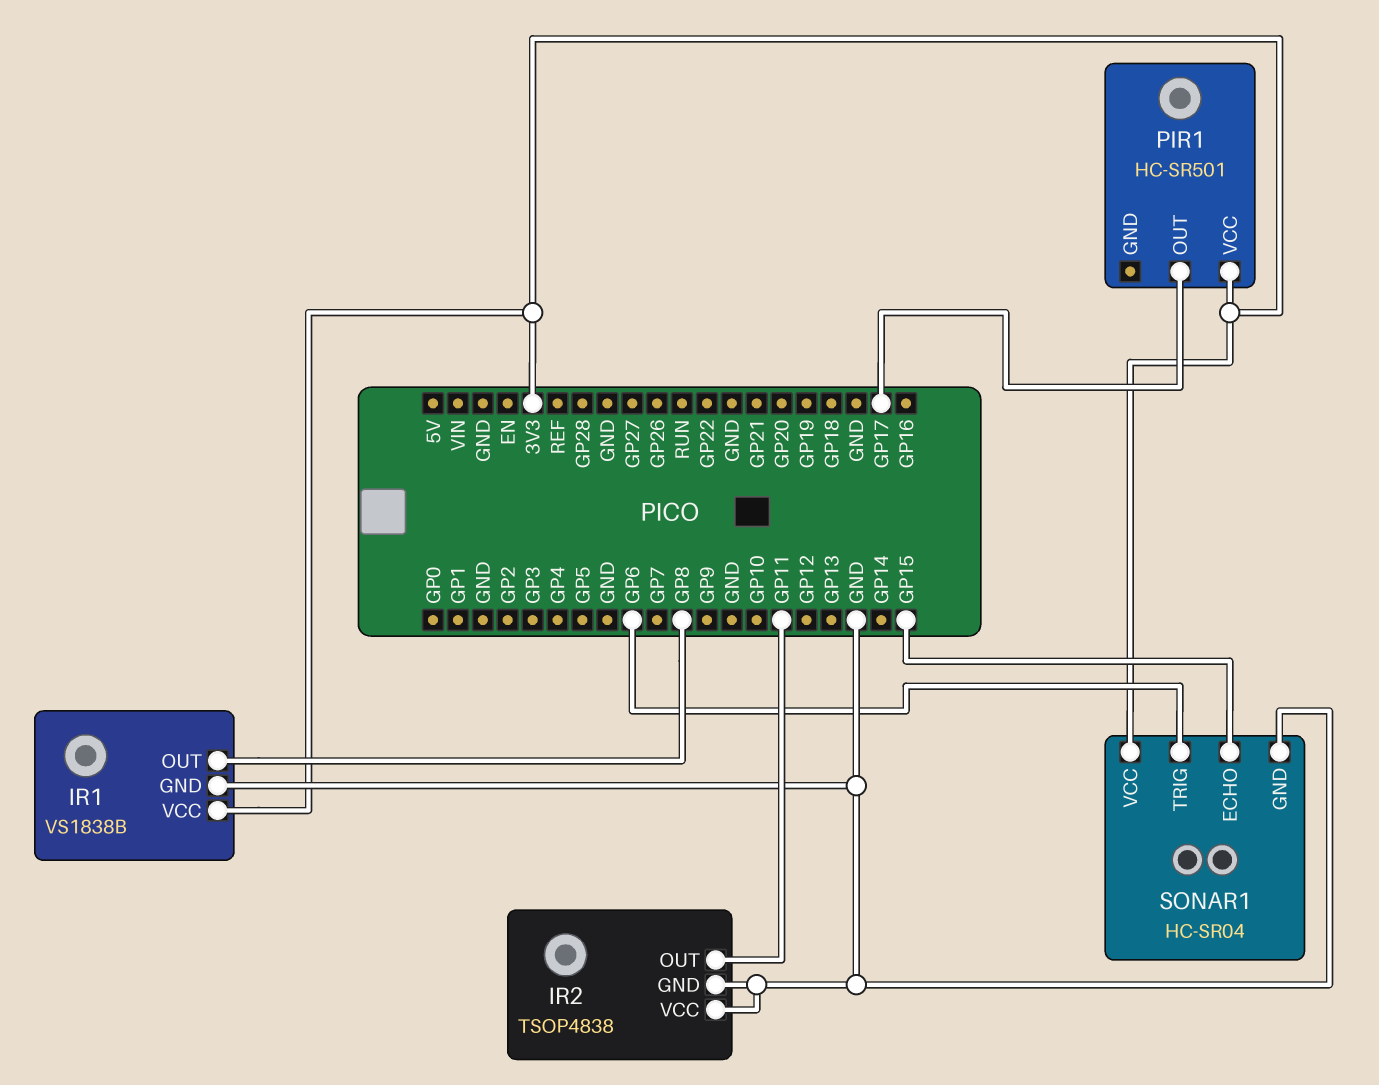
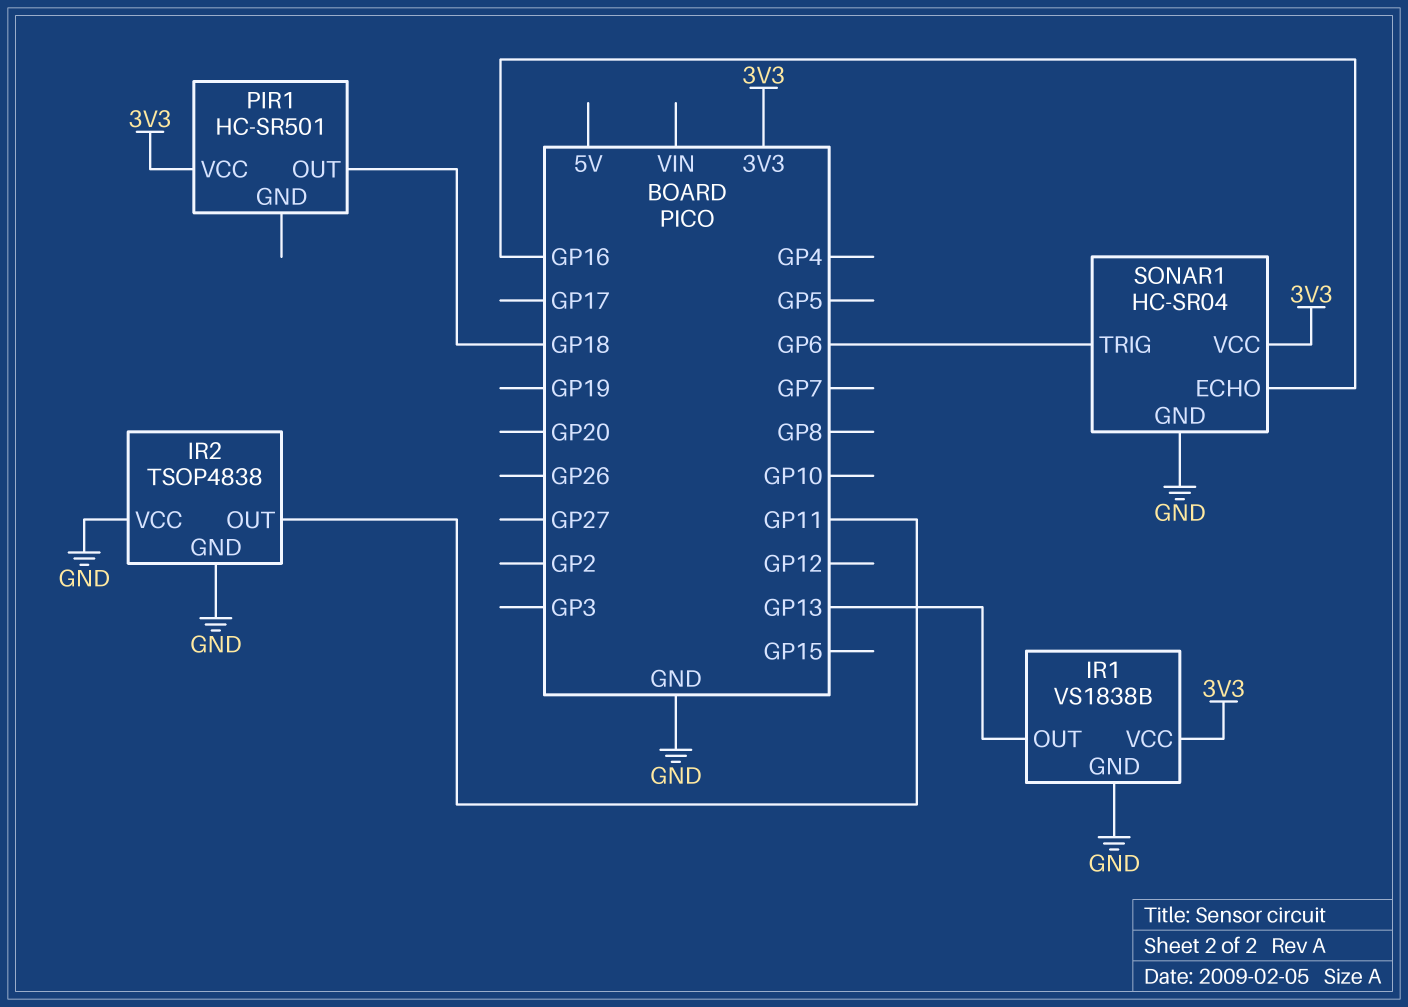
IR1 pin OUT: GP8 -> GP13
PIR1 pin OUT: GP17 -> GP18
SONAR1 pin ECHO: GP15 -> GP16

